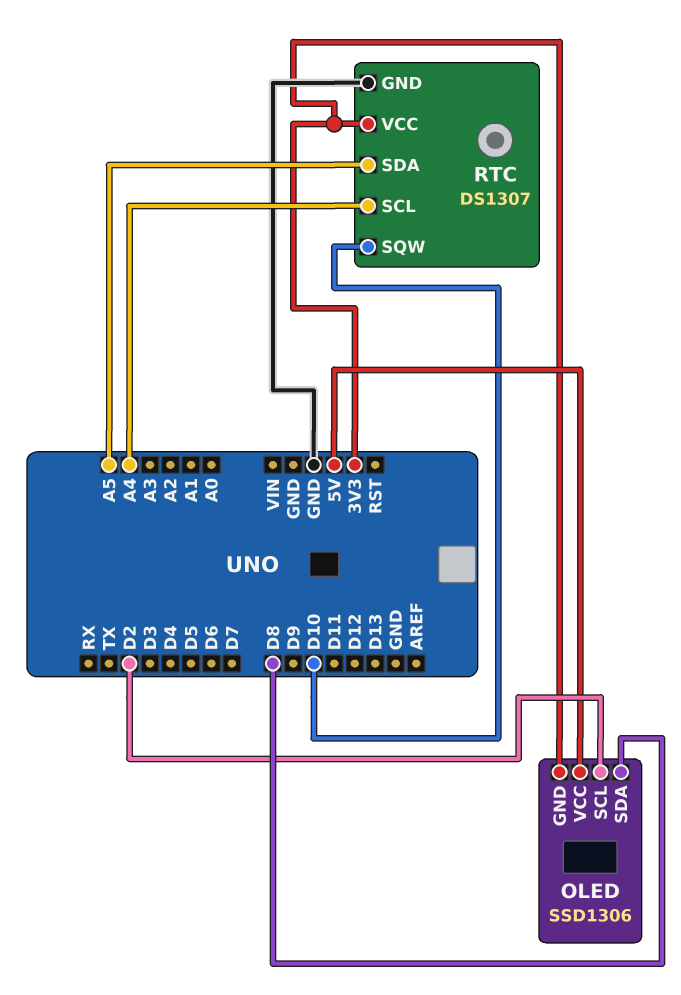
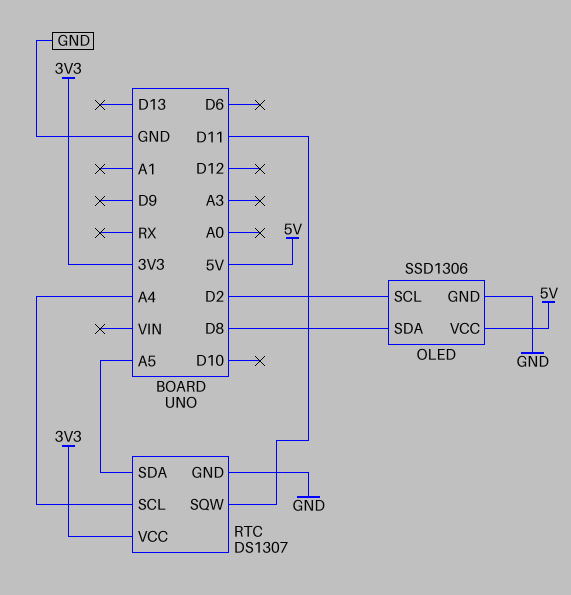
OLED pin GND: 3V3 -> GND
RTC pin SQW: D10 -> D11

